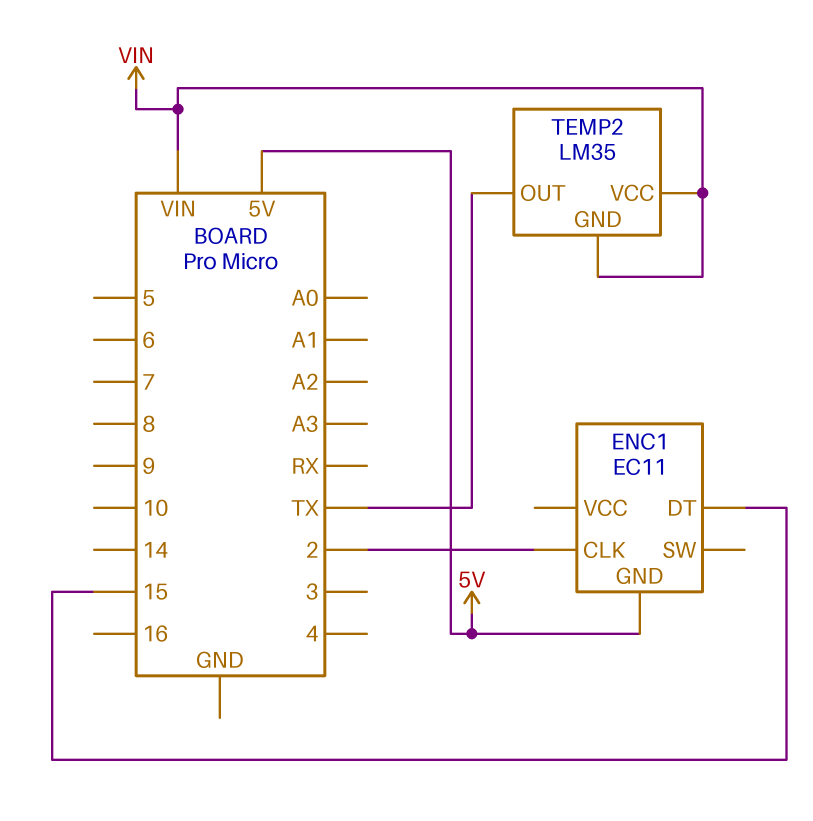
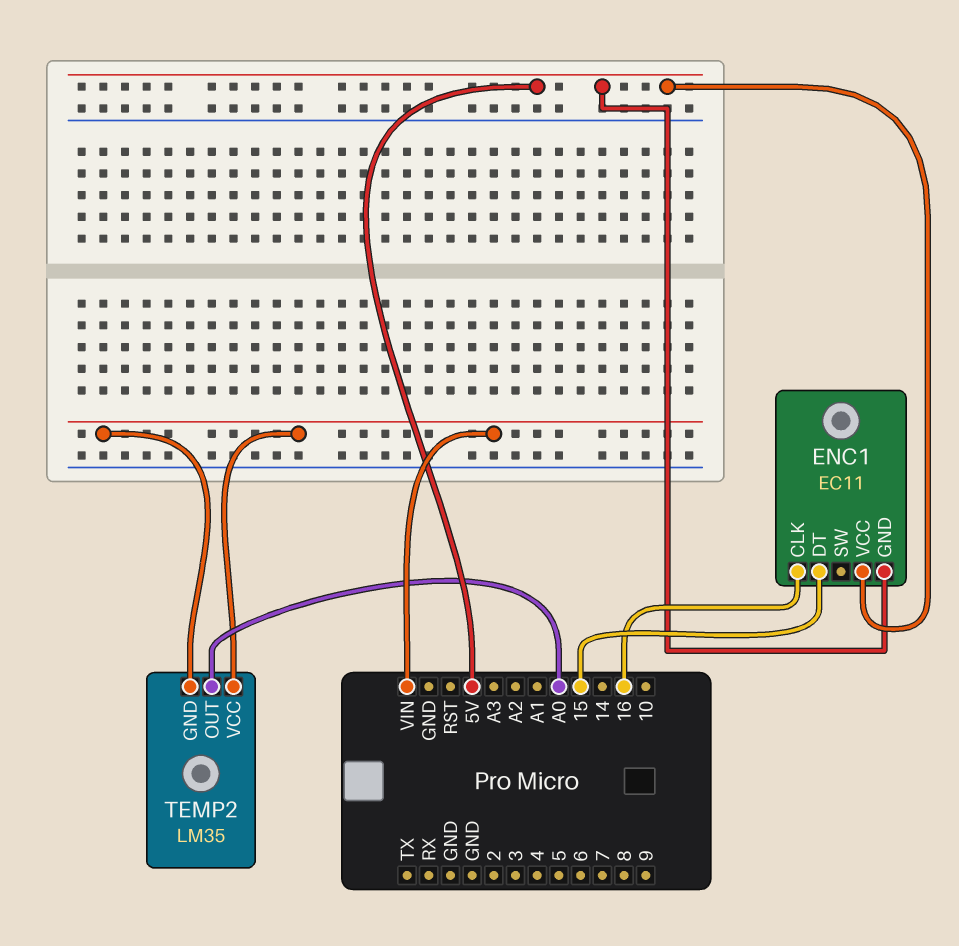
ENC1 pin CLK: 2 -> 16
ENC1 pin VCC: none -> 5V
TEMP2 pin OUT: TX -> A0

